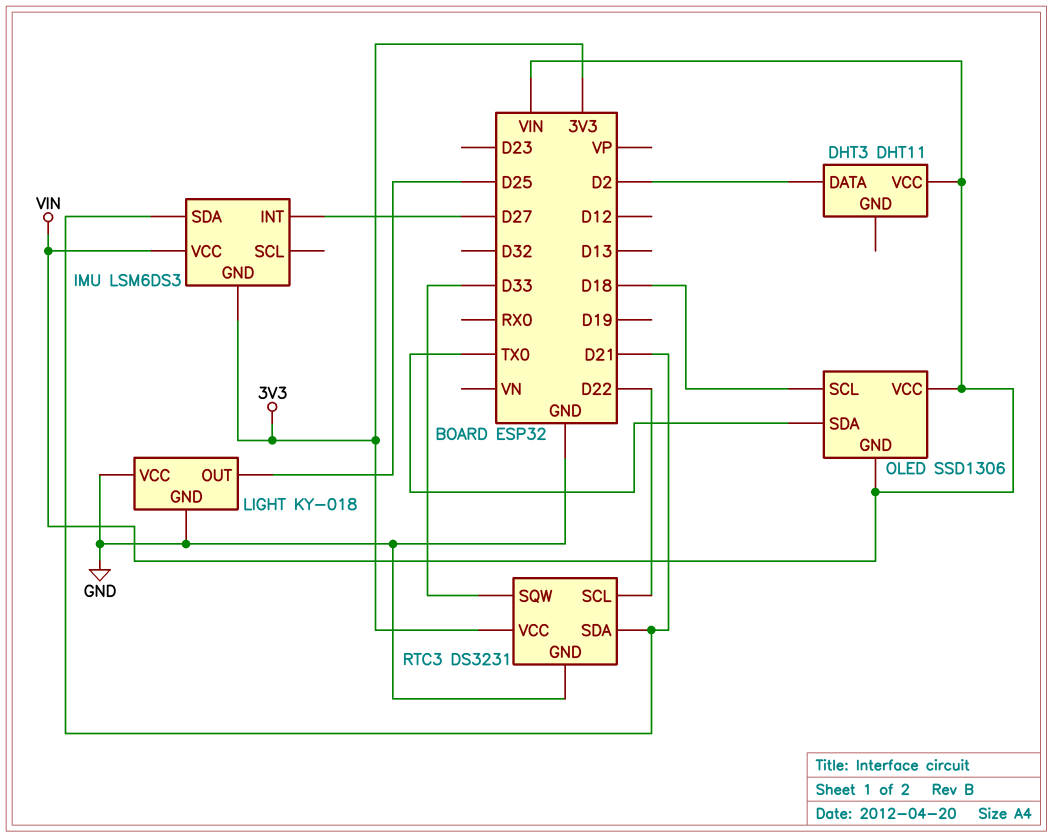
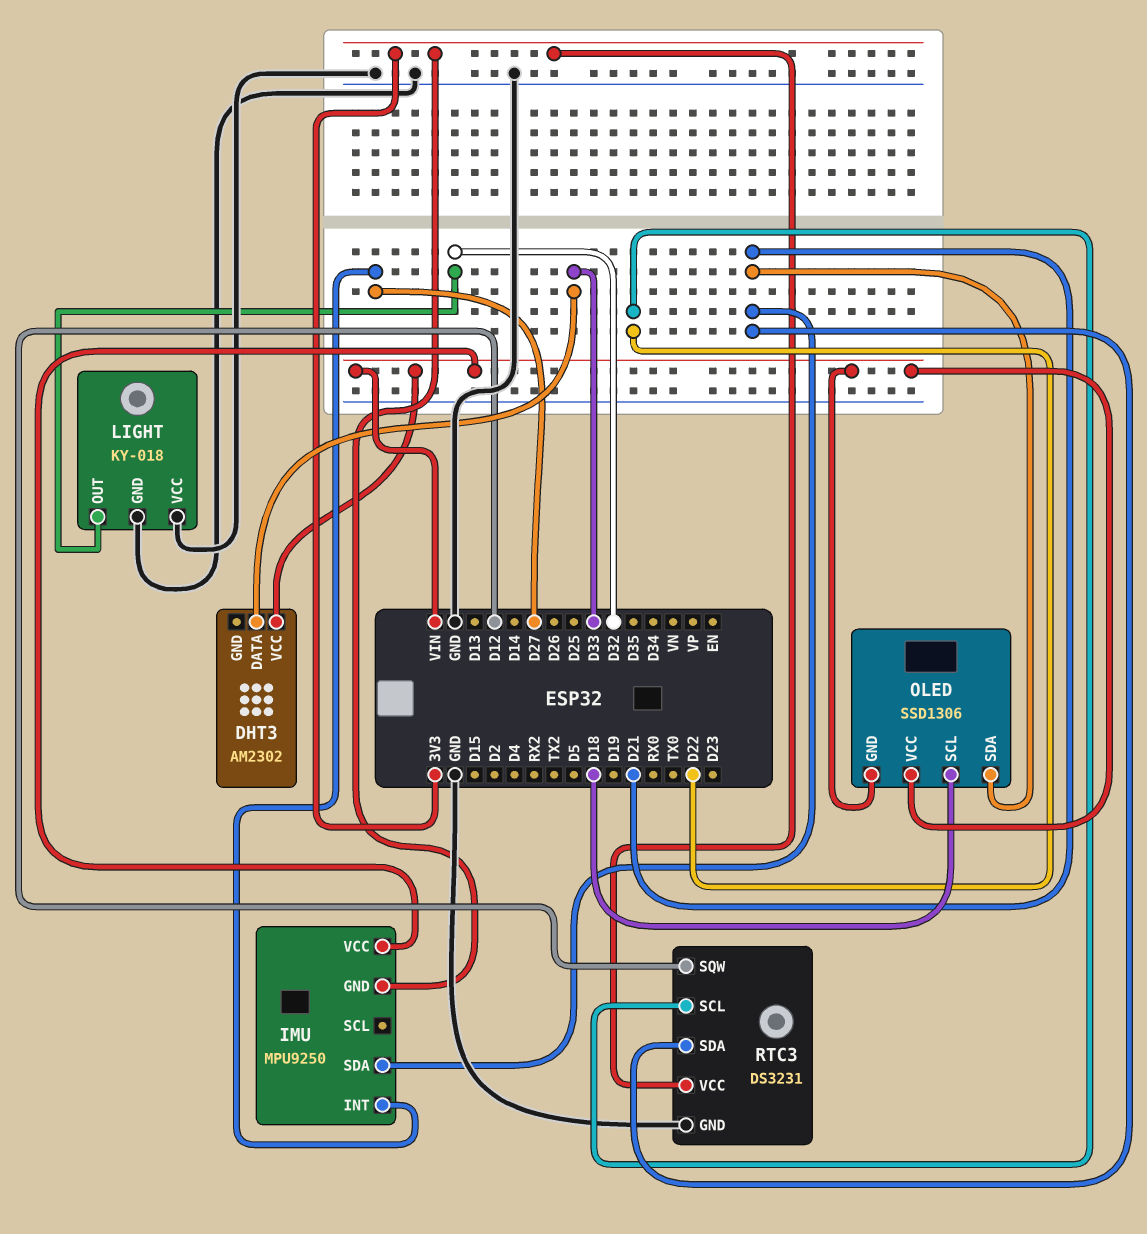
DHT3: DHT11 -> AM2302
DHT3 pin DATA: D2 -> D33
IMU: LSM6DS3 -> MPU9250
LIGHT pin OUT: D25 -> D32
OLED pin SDA: TX0 -> D21
RTC3 pin SQW: D33 -> D12

